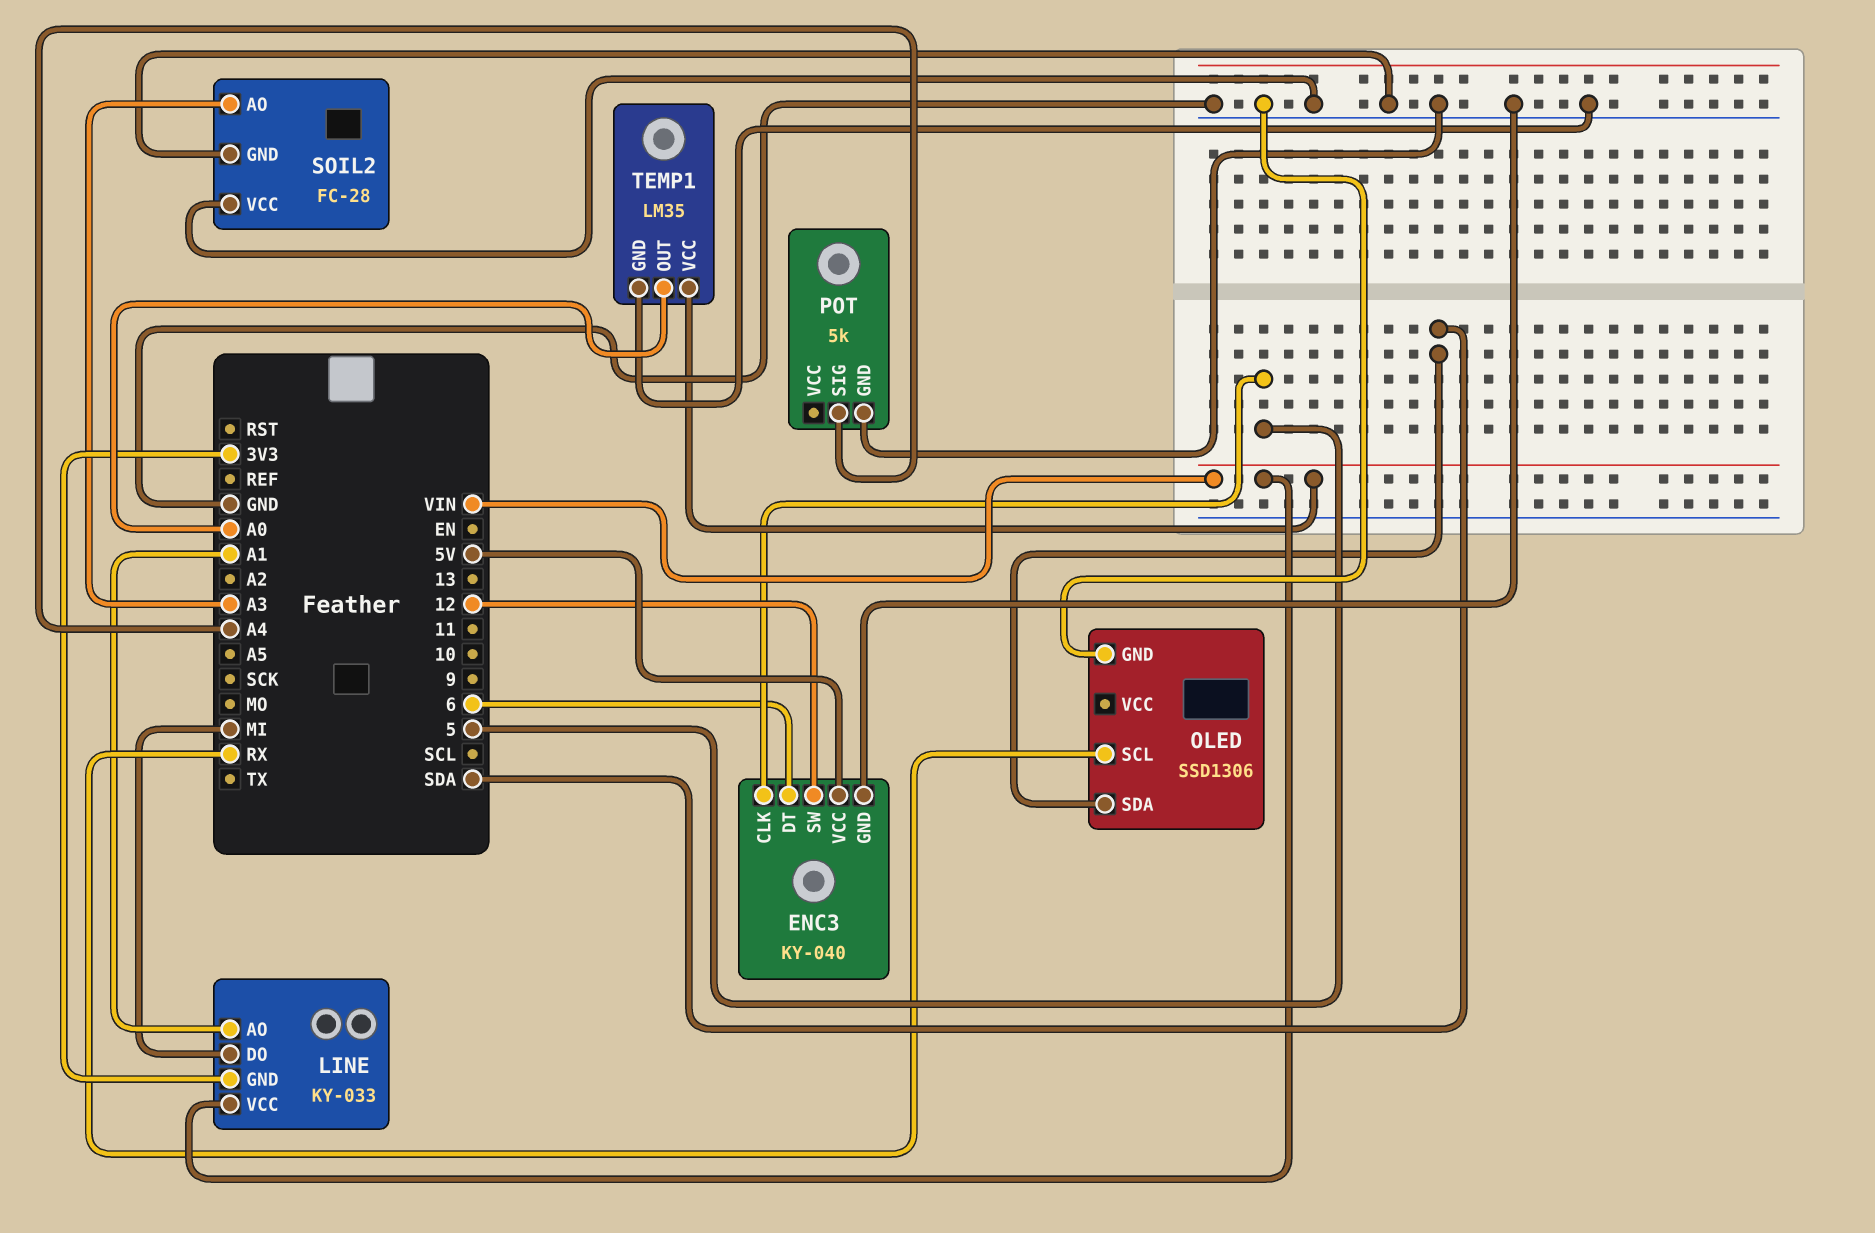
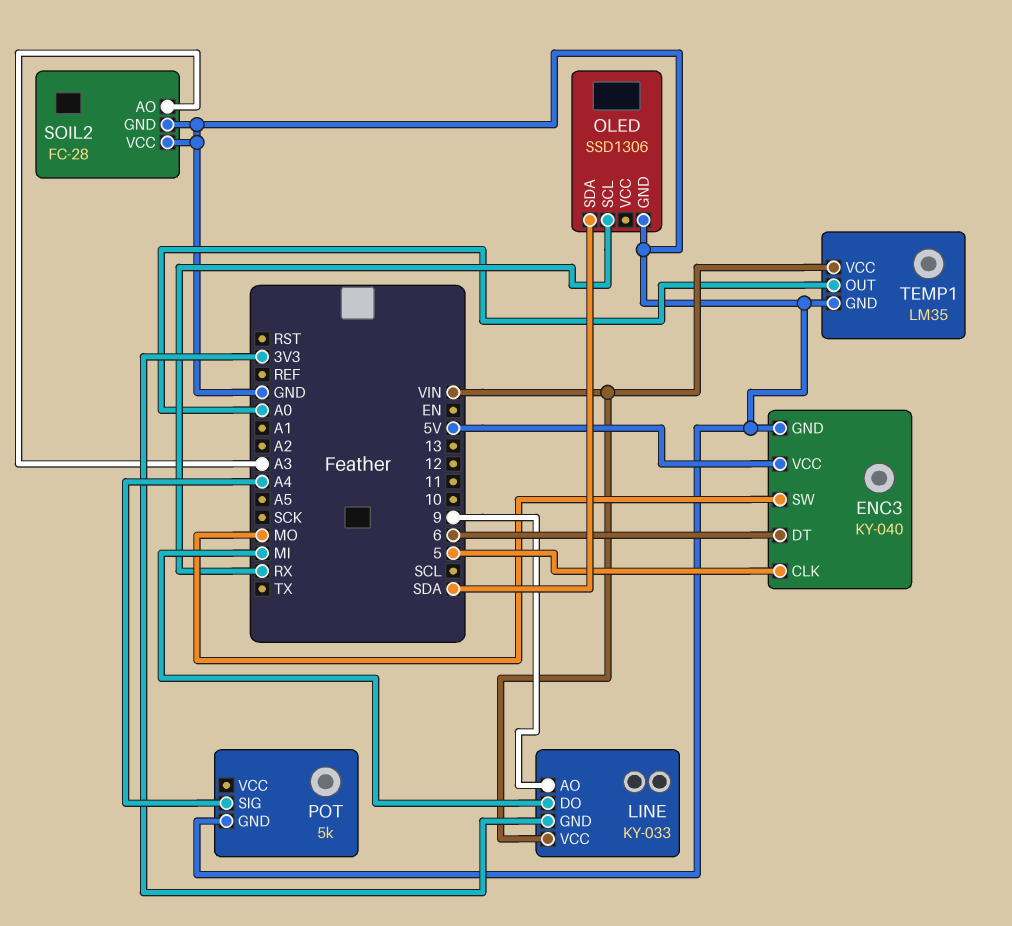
ENC3 pin SW: 12 -> MO
LINE pin AO: A1 -> 9

